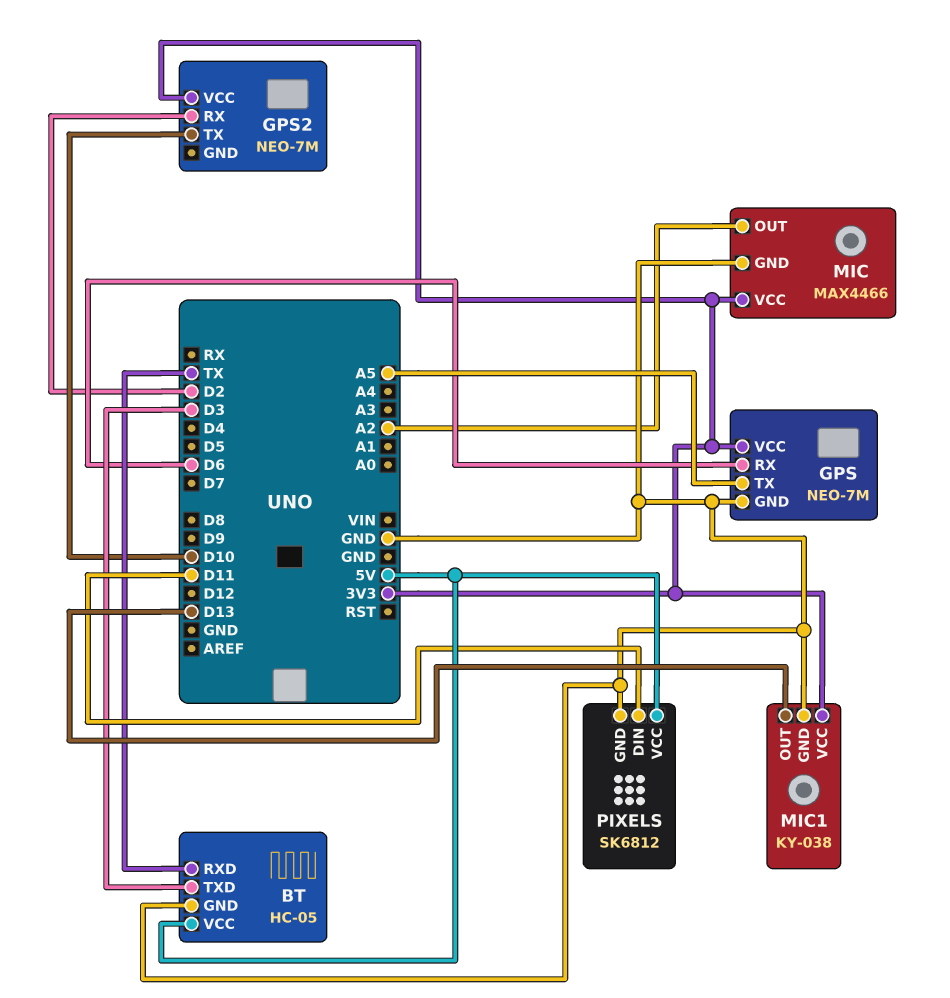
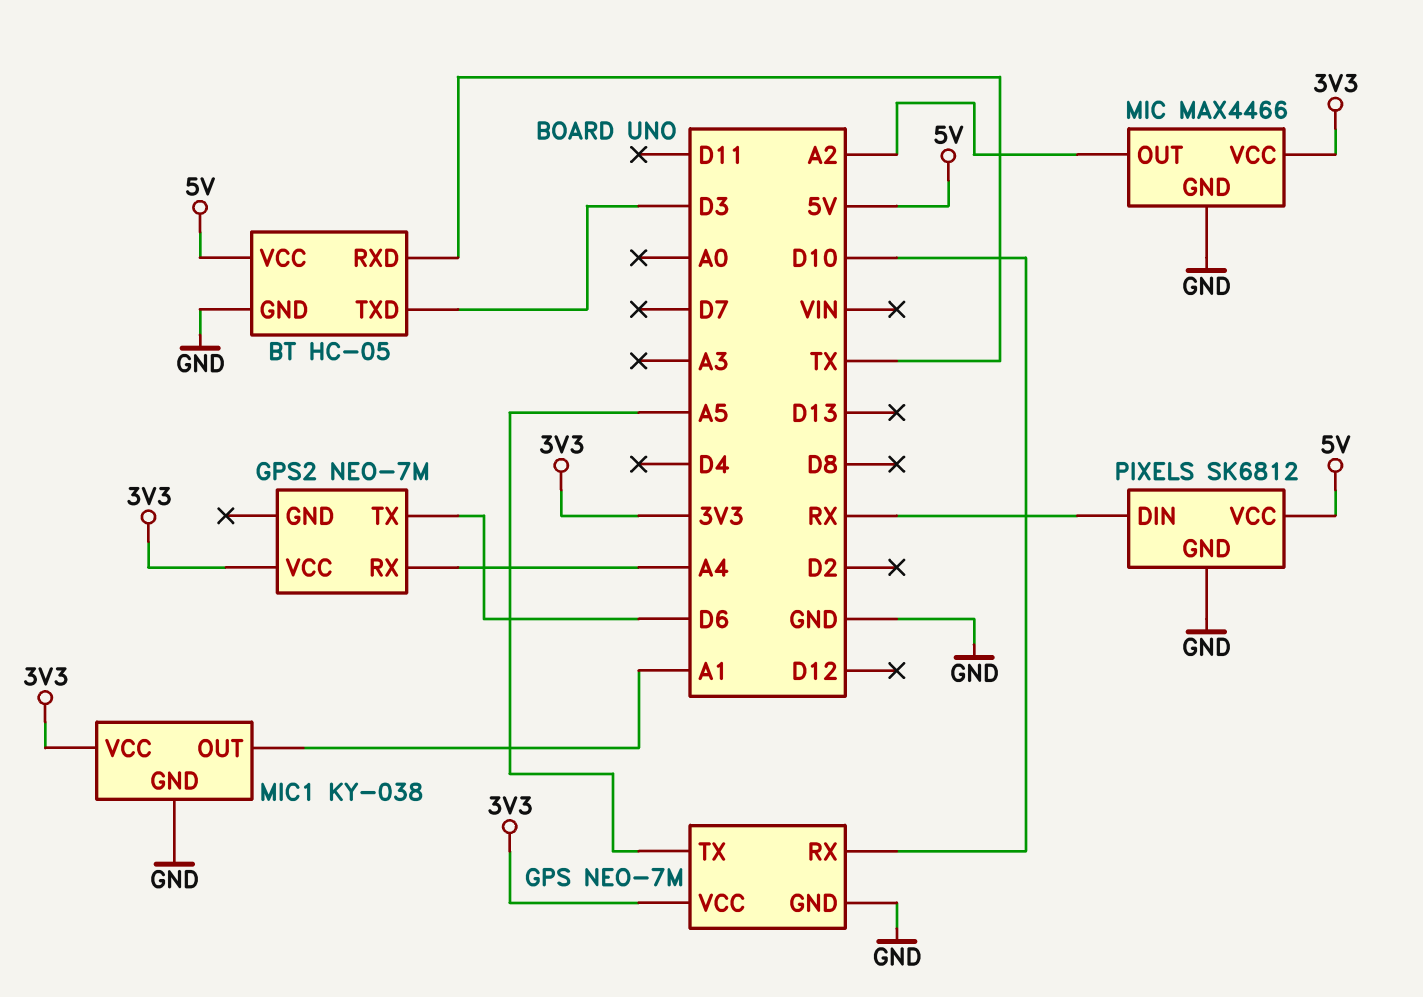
GPS pin RX: D6 -> D10
GPS2 pin RX: D2 -> A4
GPS2 pin TX: D10 -> D6
MIC1 pin OUT: D13 -> A1
PIXELS pin DIN: D11 -> RX

